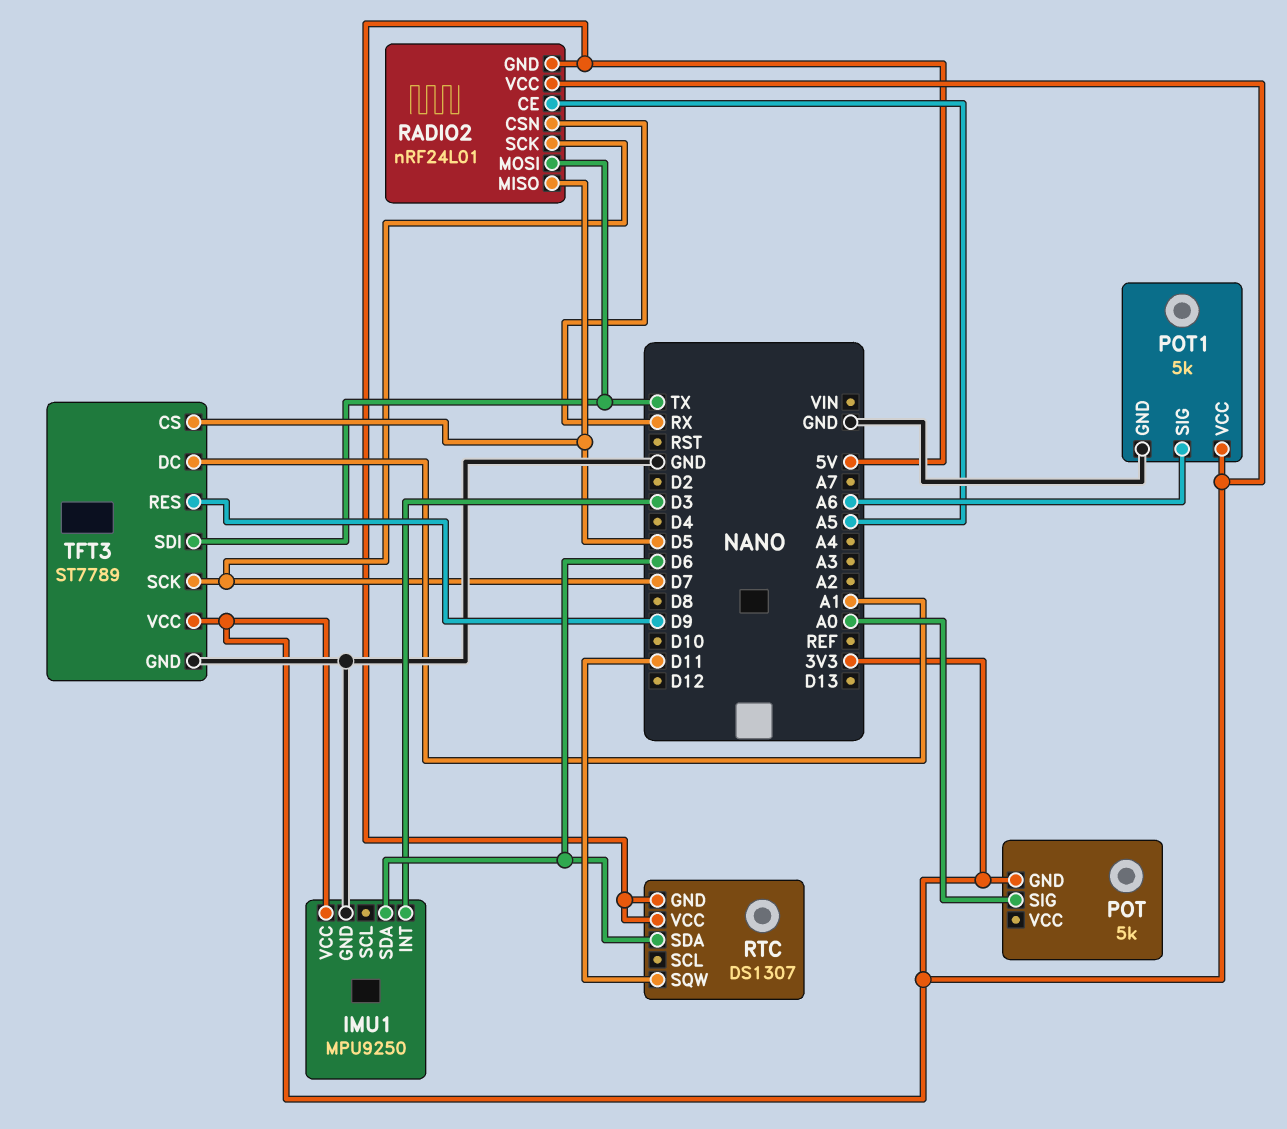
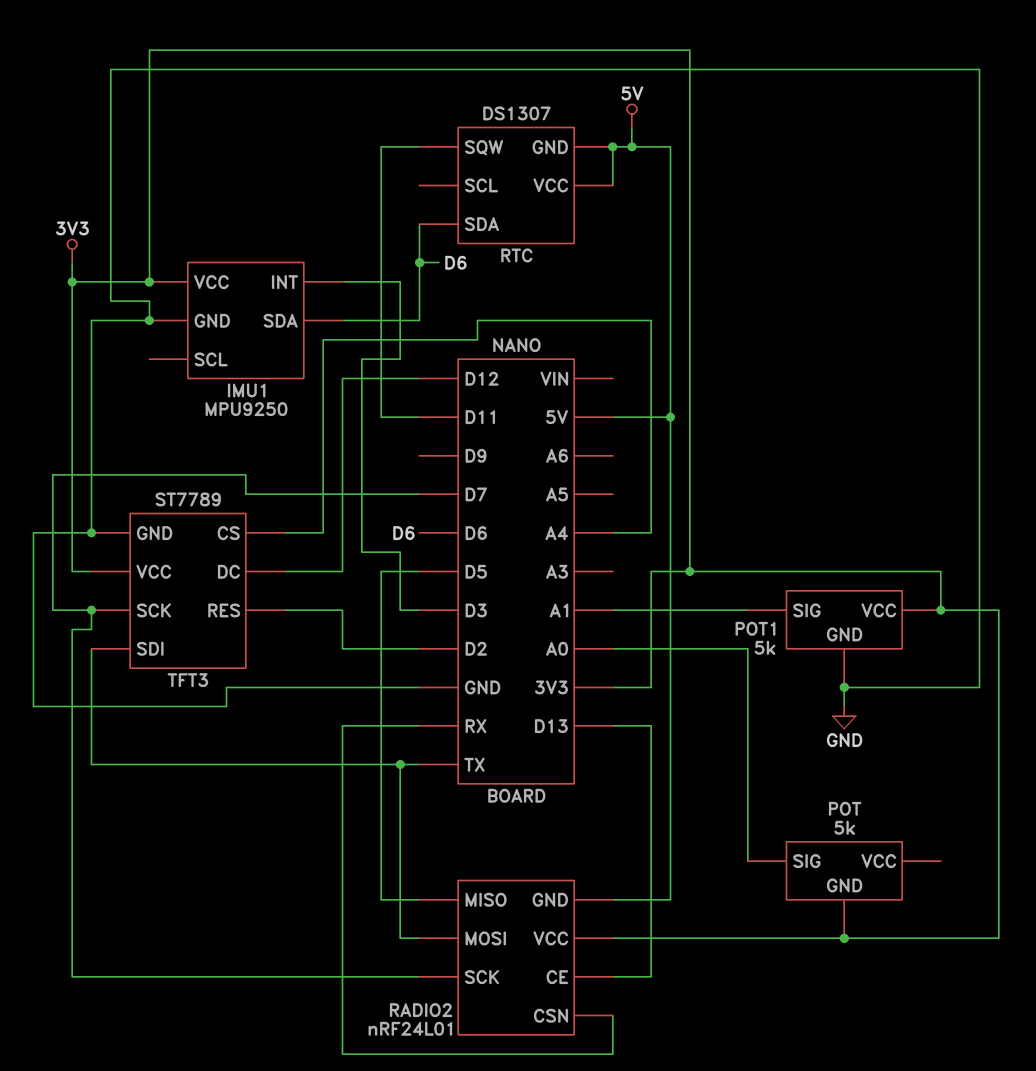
POT1 pin SIG: A6 -> A1
RADIO2 pin CE: A5 -> D13
TFT3 pin CS: D5 -> A4
TFT3 pin DC: A1 -> D12
TFT3 pin RES: D9 -> D2

